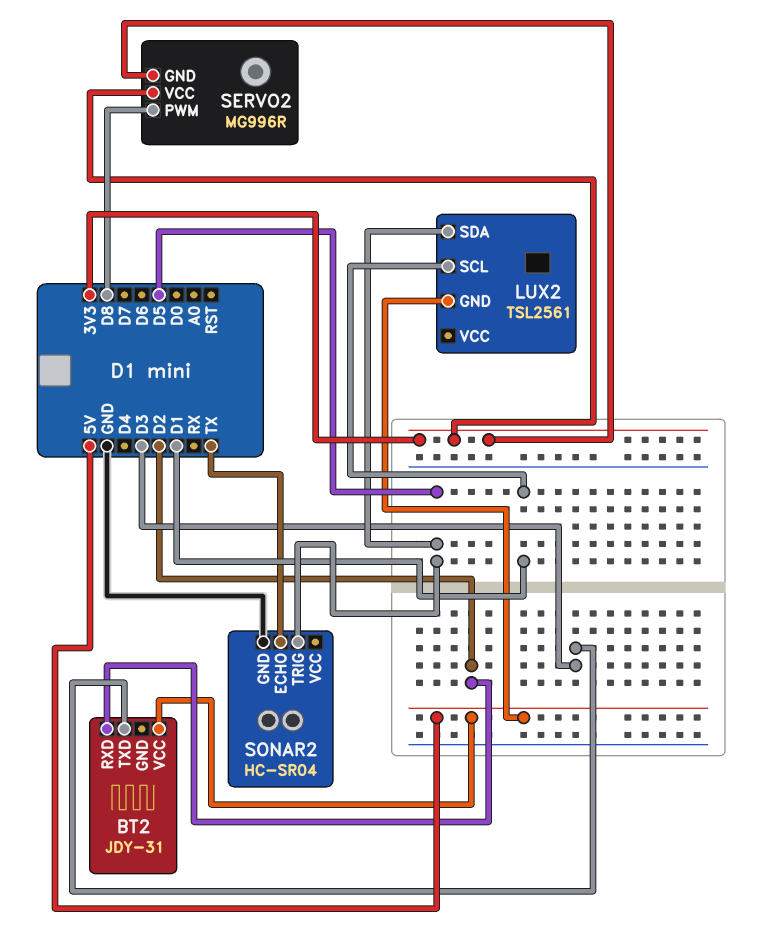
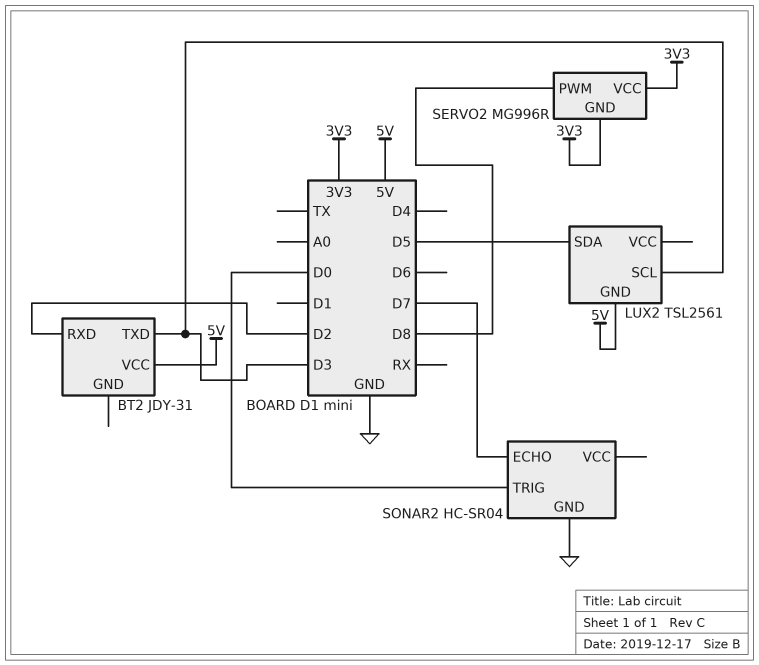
LUX2 pin SCL: D1 -> D3
SONAR2 pin ECHO: TX -> D7
SONAR2 pin TRIG: D5 -> D0

